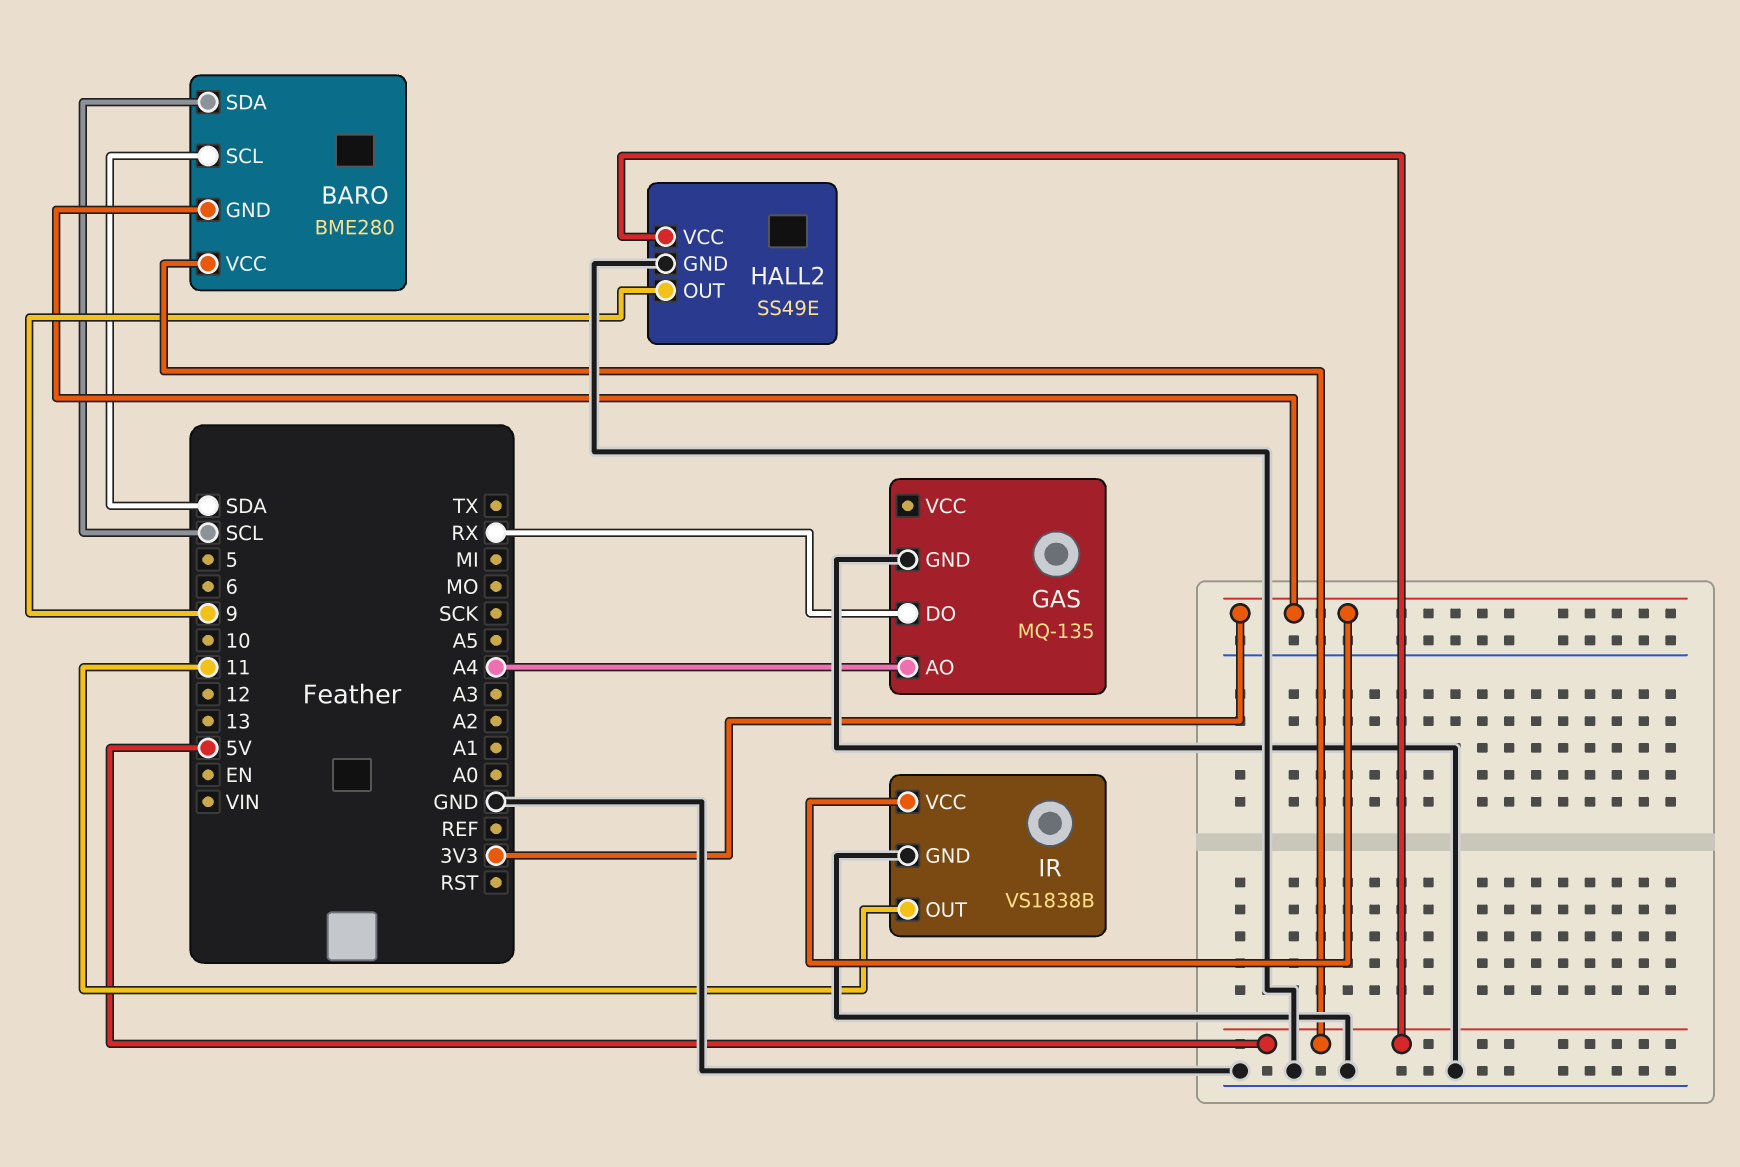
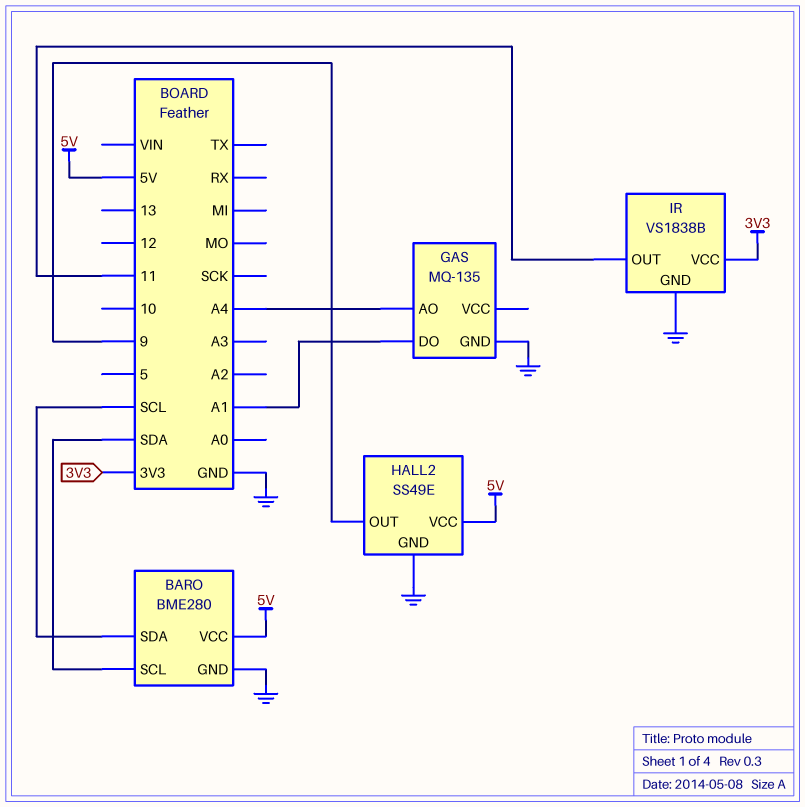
BARO pin GND: 3V3 -> GND
GAS pin DO: RX -> A1

